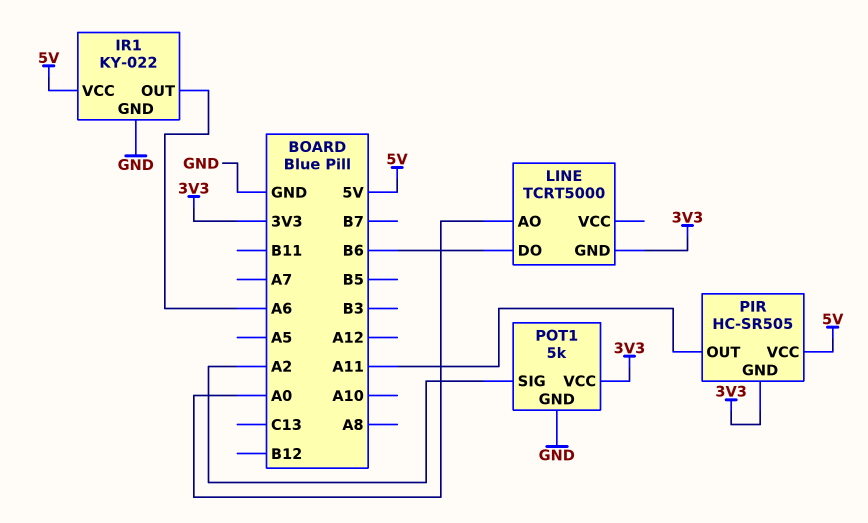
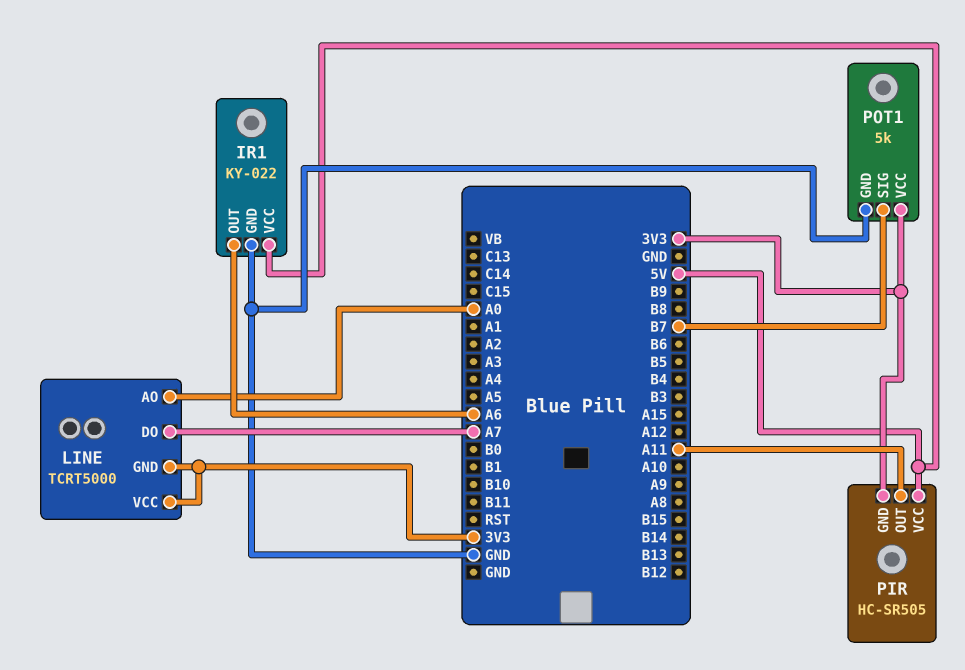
LINE pin DO: B6 -> A7
LINE pin VCC: none -> 3V3
POT1 pin SIG: A2 -> B7

